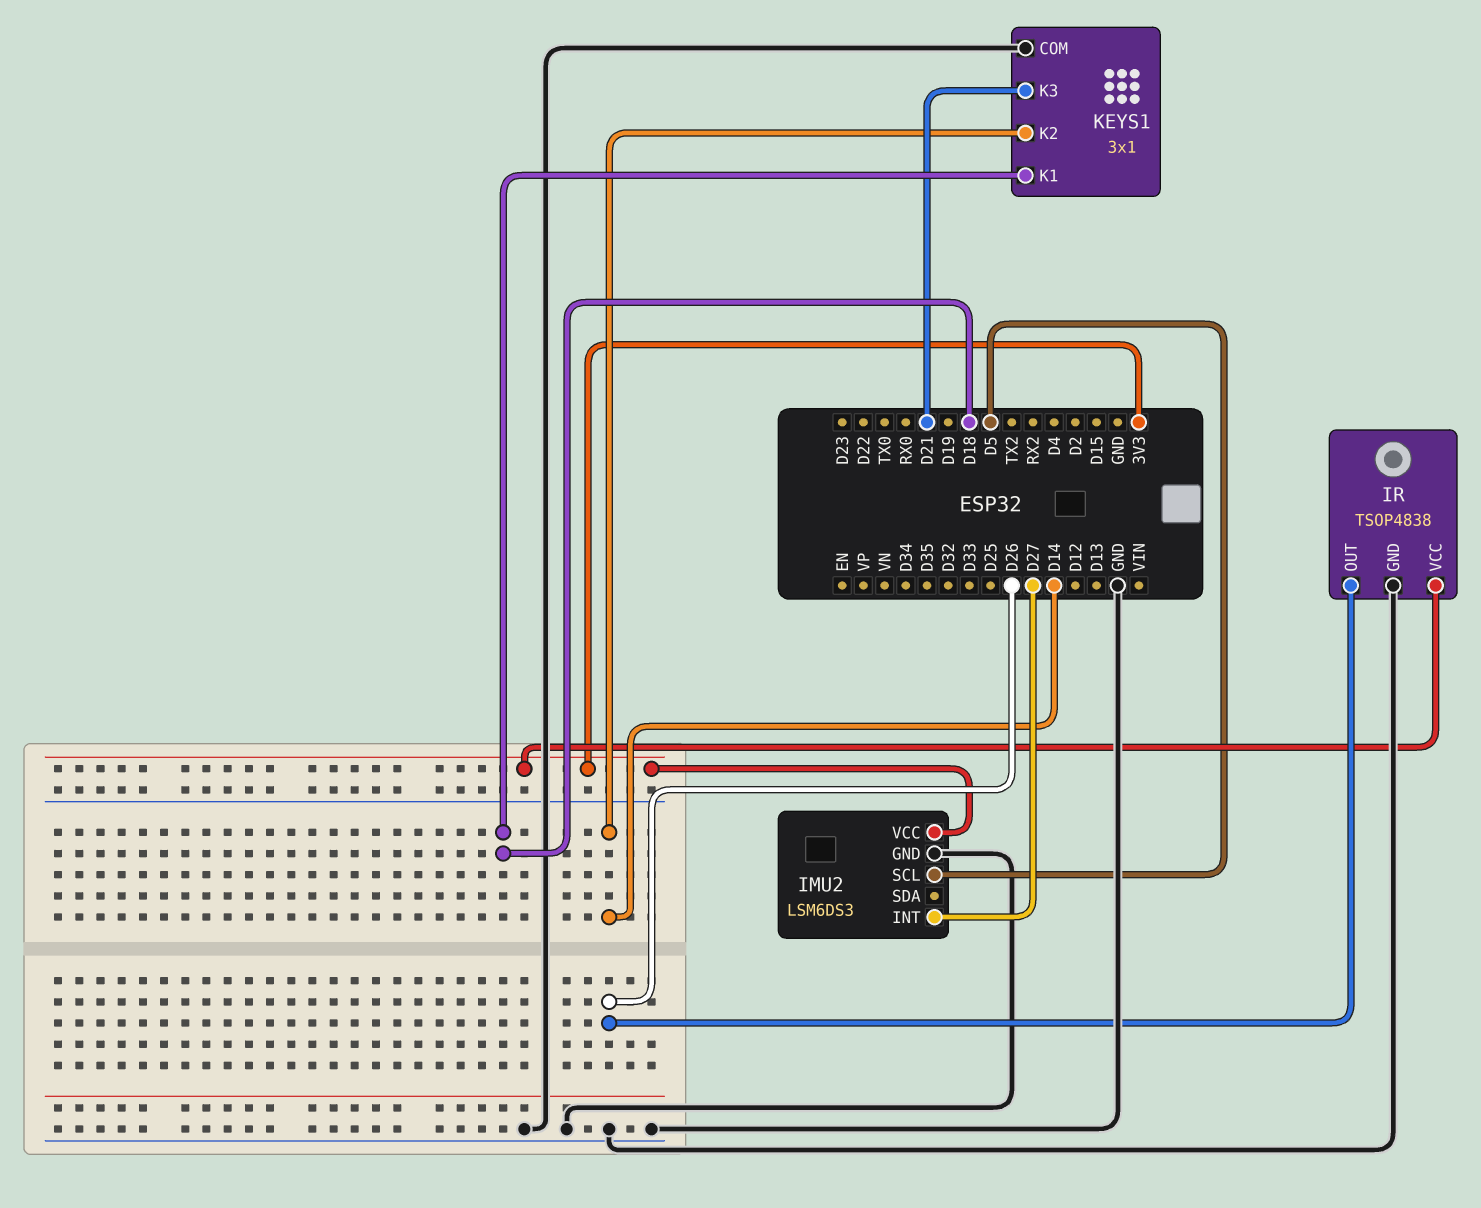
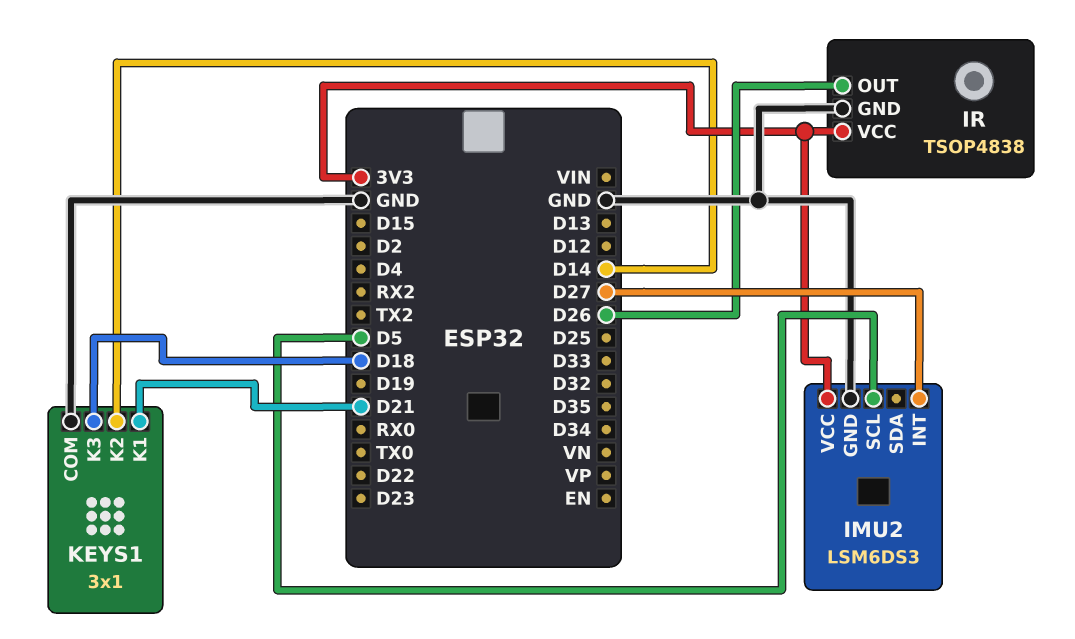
KEYS1 pin K1: D18 -> D21
KEYS1 pin K3: D21 -> D18

